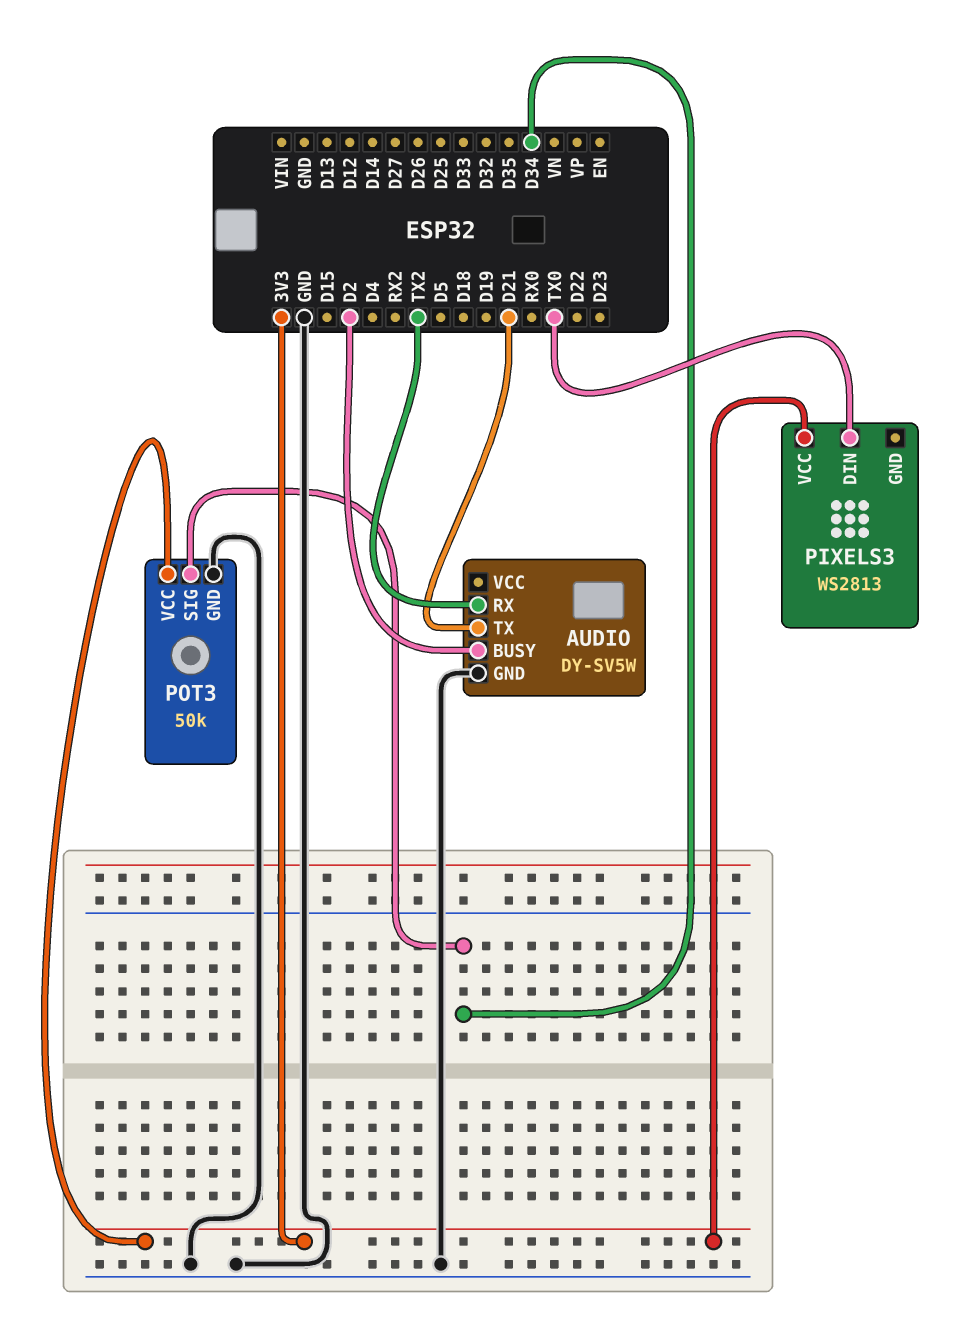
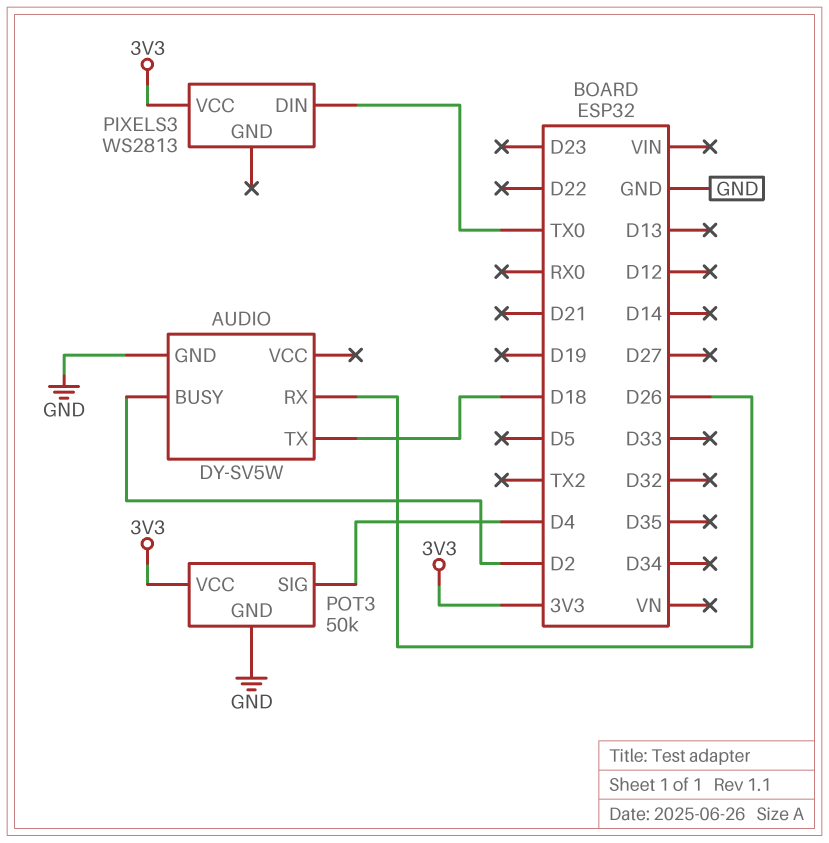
AUDIO pin RX: TX2 -> D26
AUDIO pin TX: D21 -> D18
POT3 pin SIG: D34 -> D4

